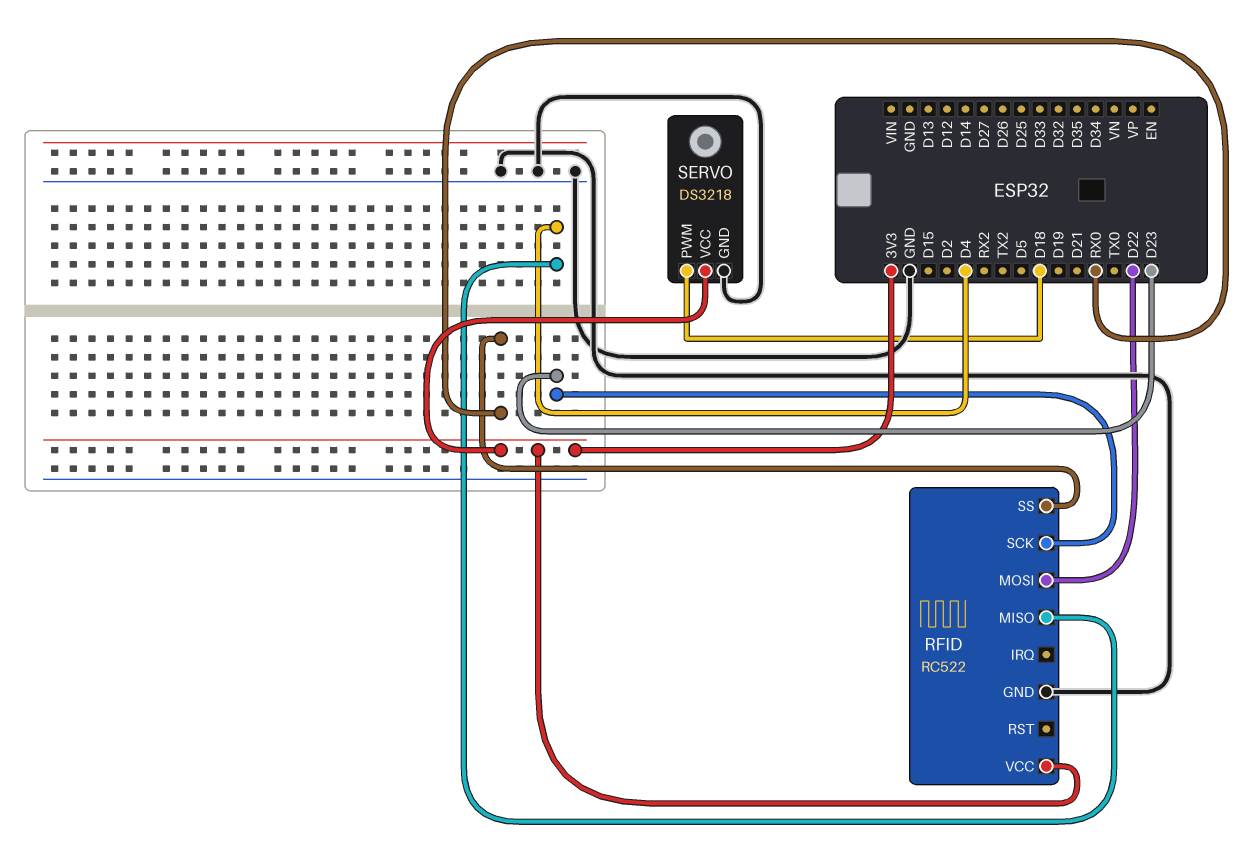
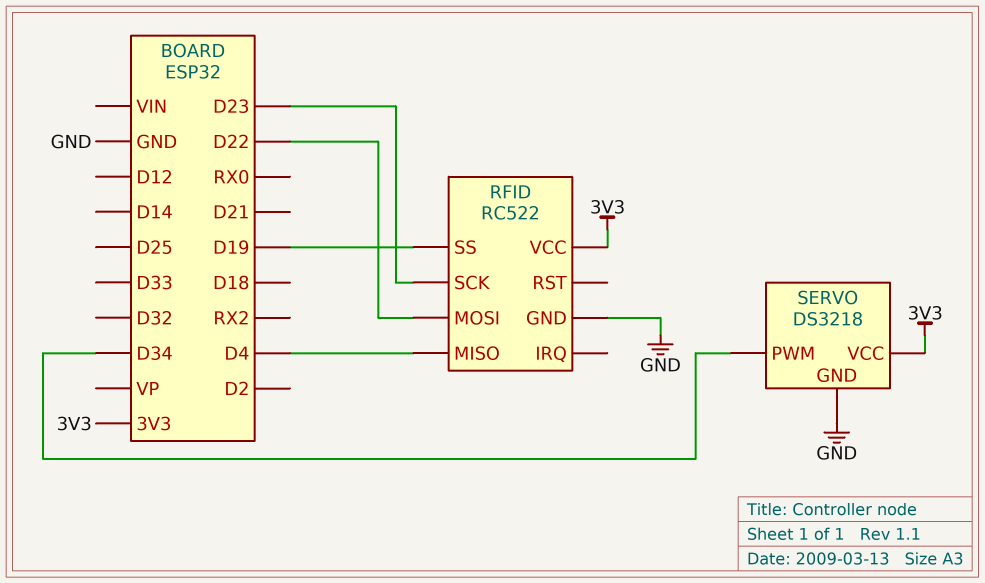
RFID pin SS: RX0 -> D19
SERVO pin PWM: D18 -> D34

